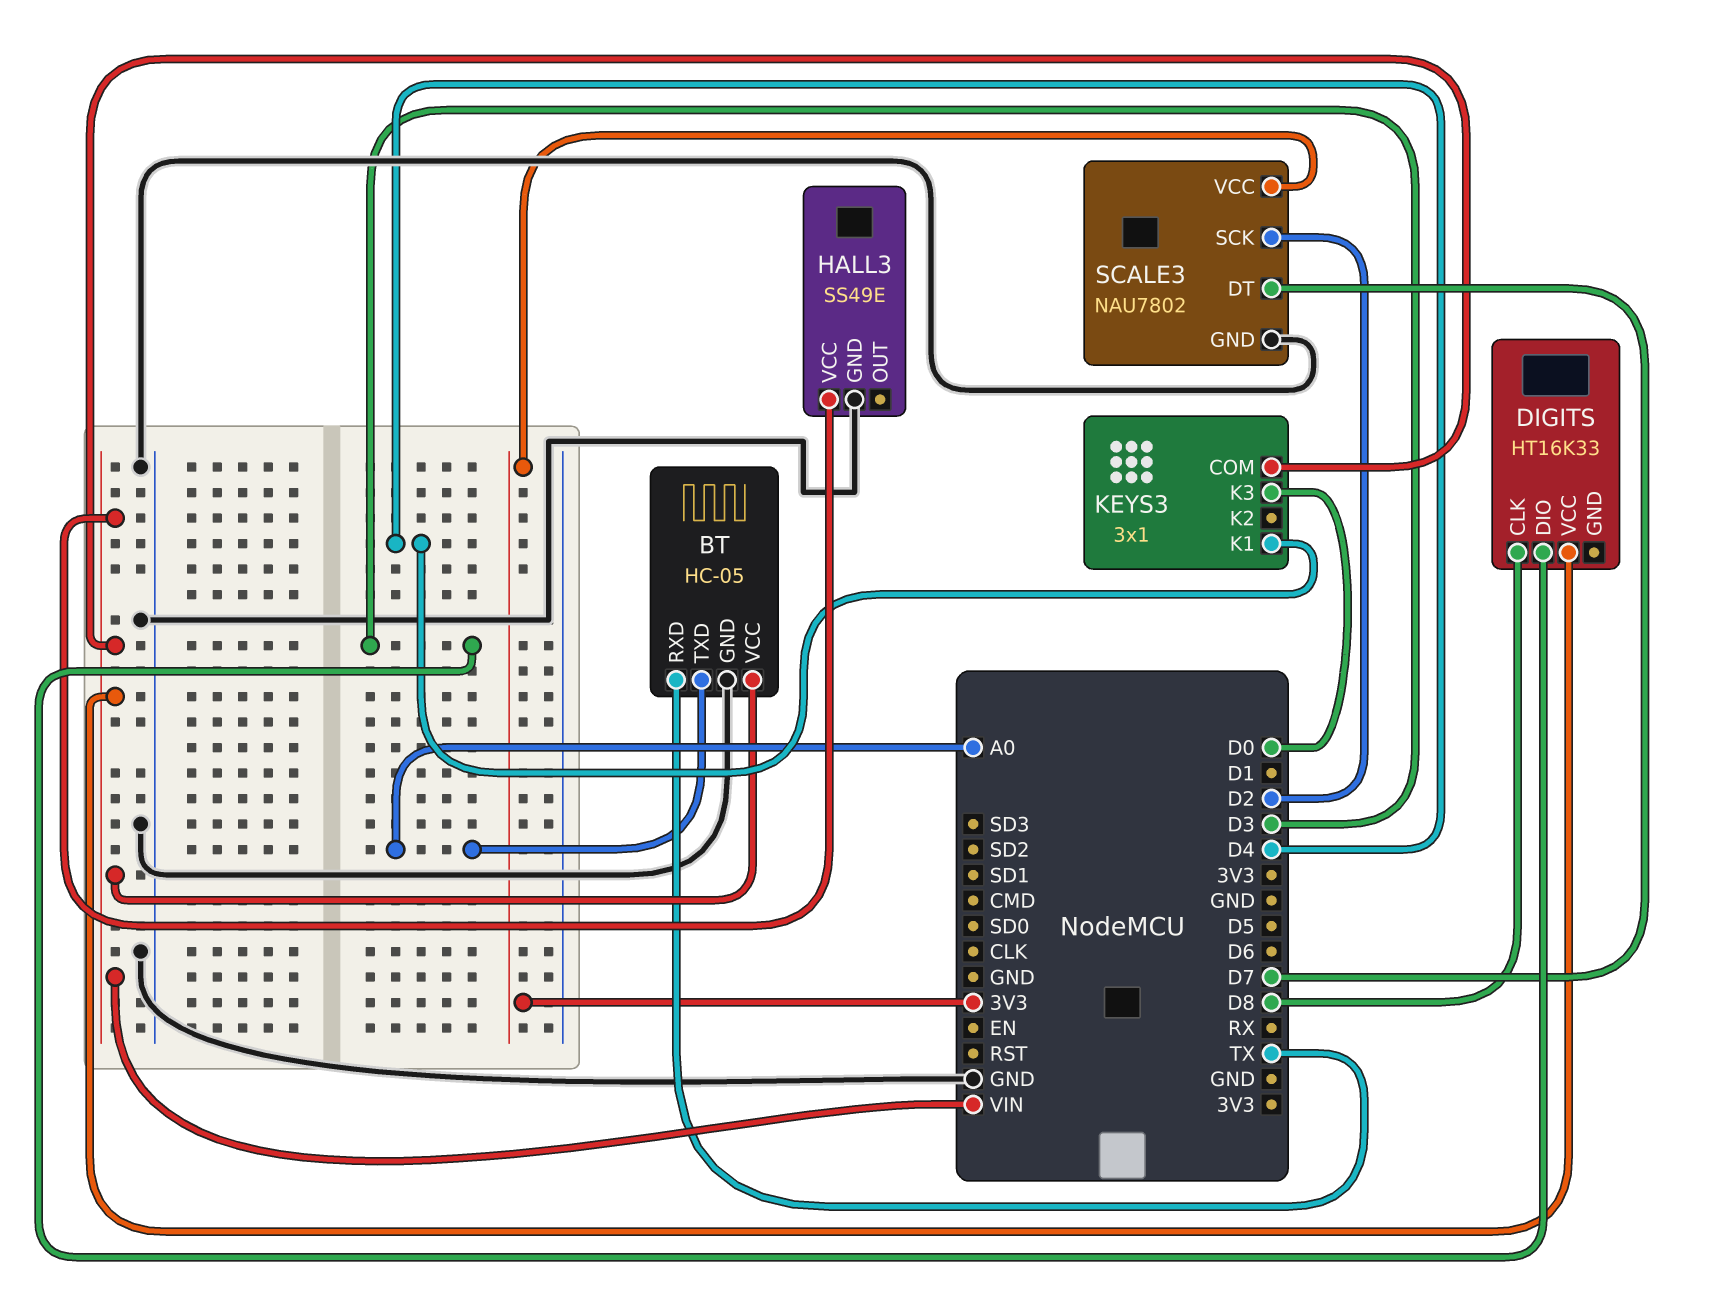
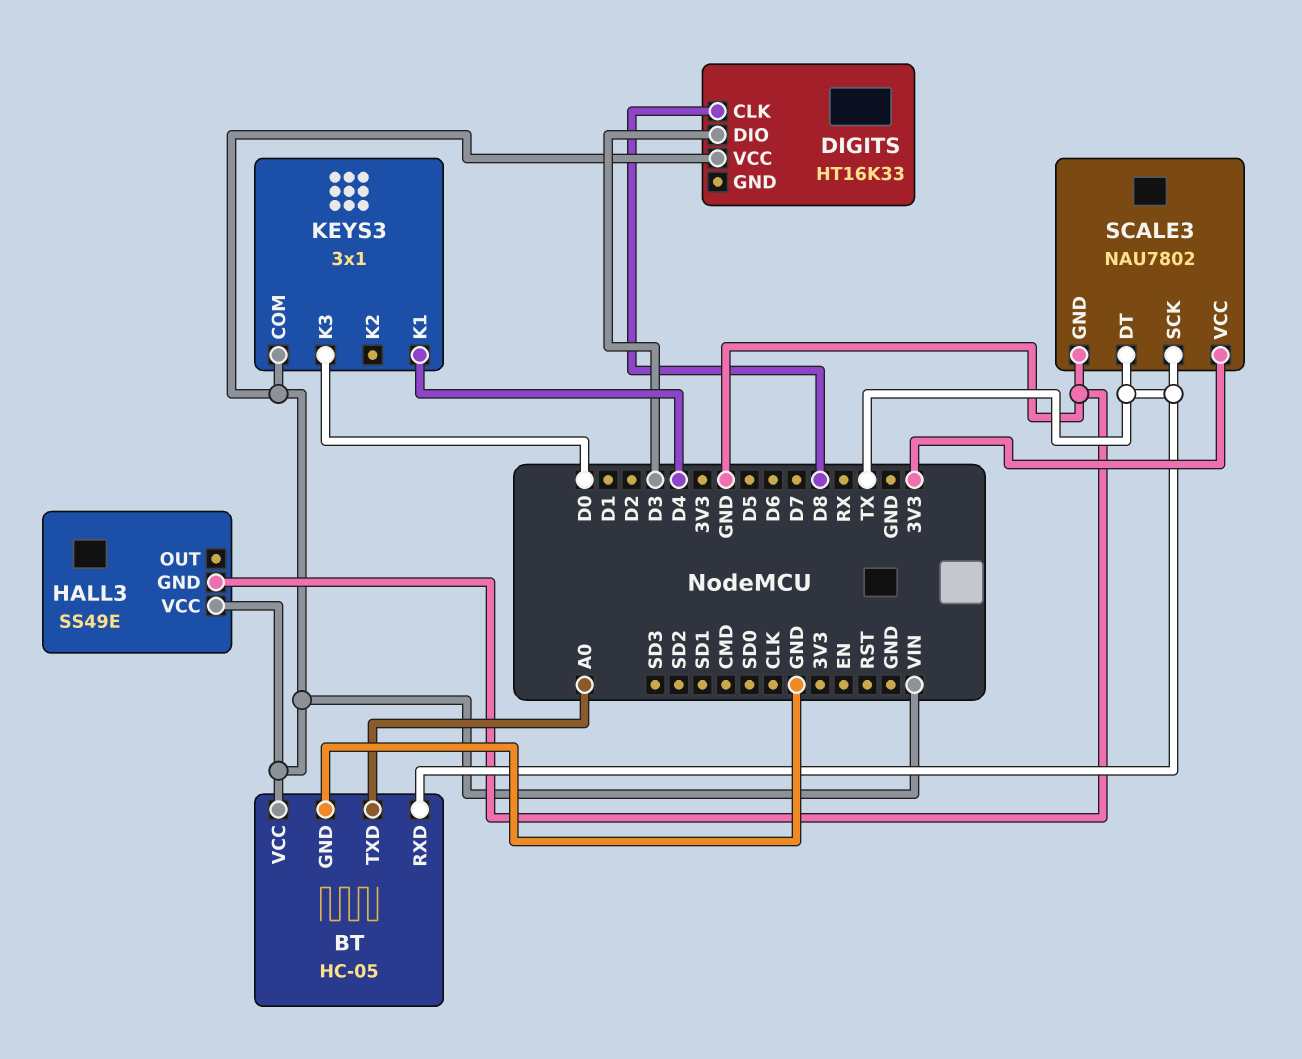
SCALE3 pin DT: D7 -> TX
SCALE3 pin SCK: D2 -> TX

